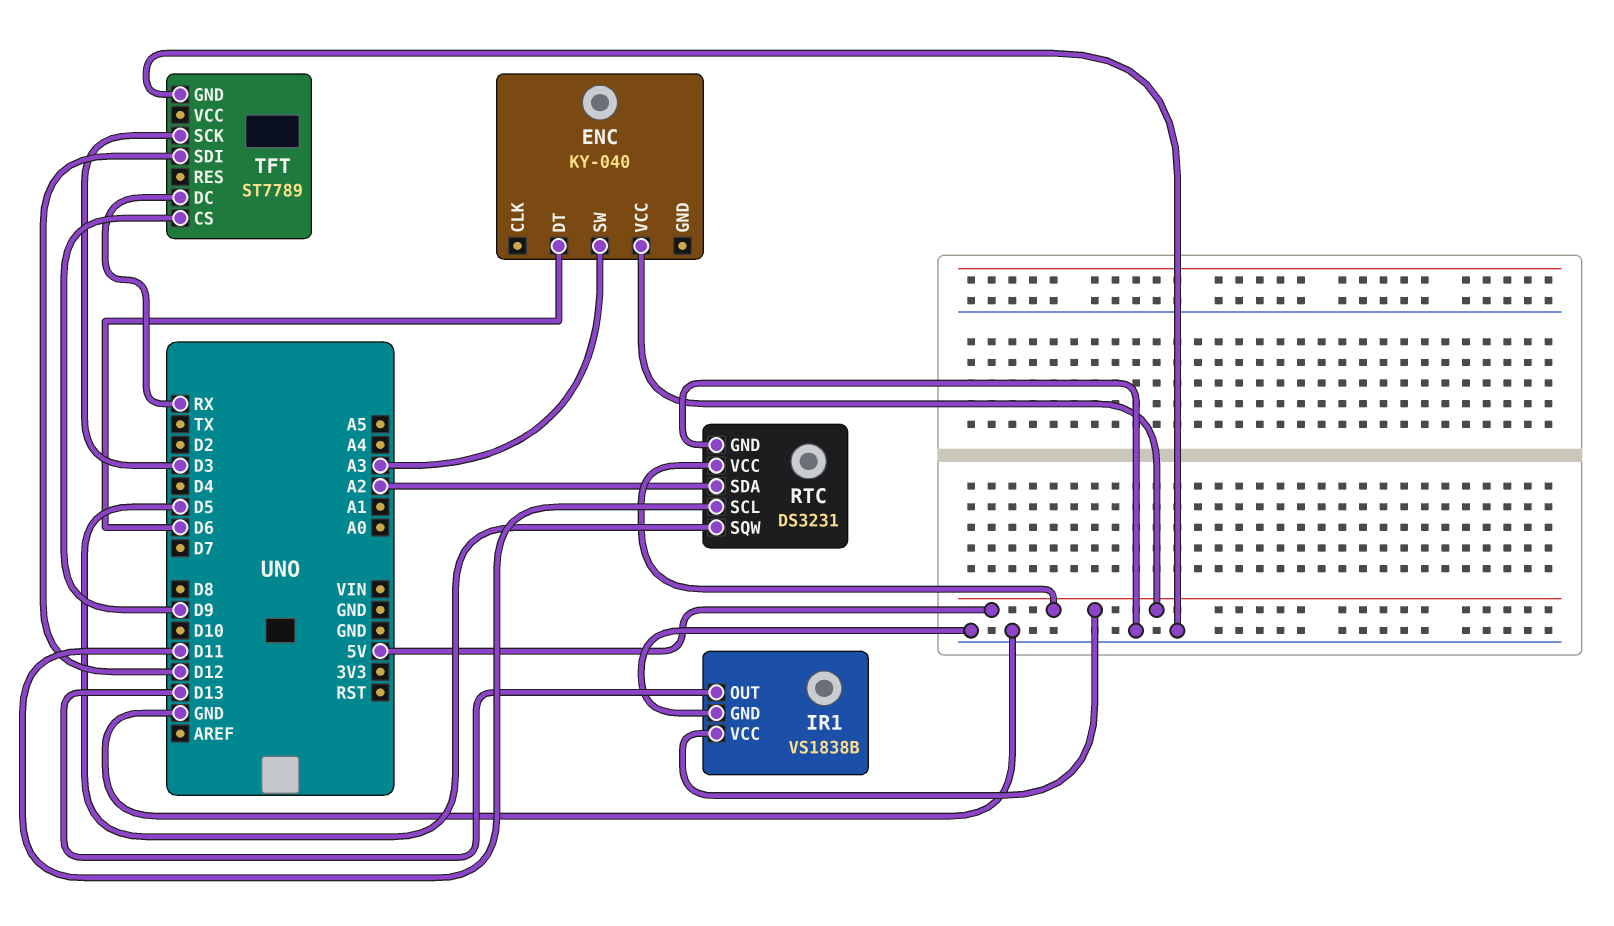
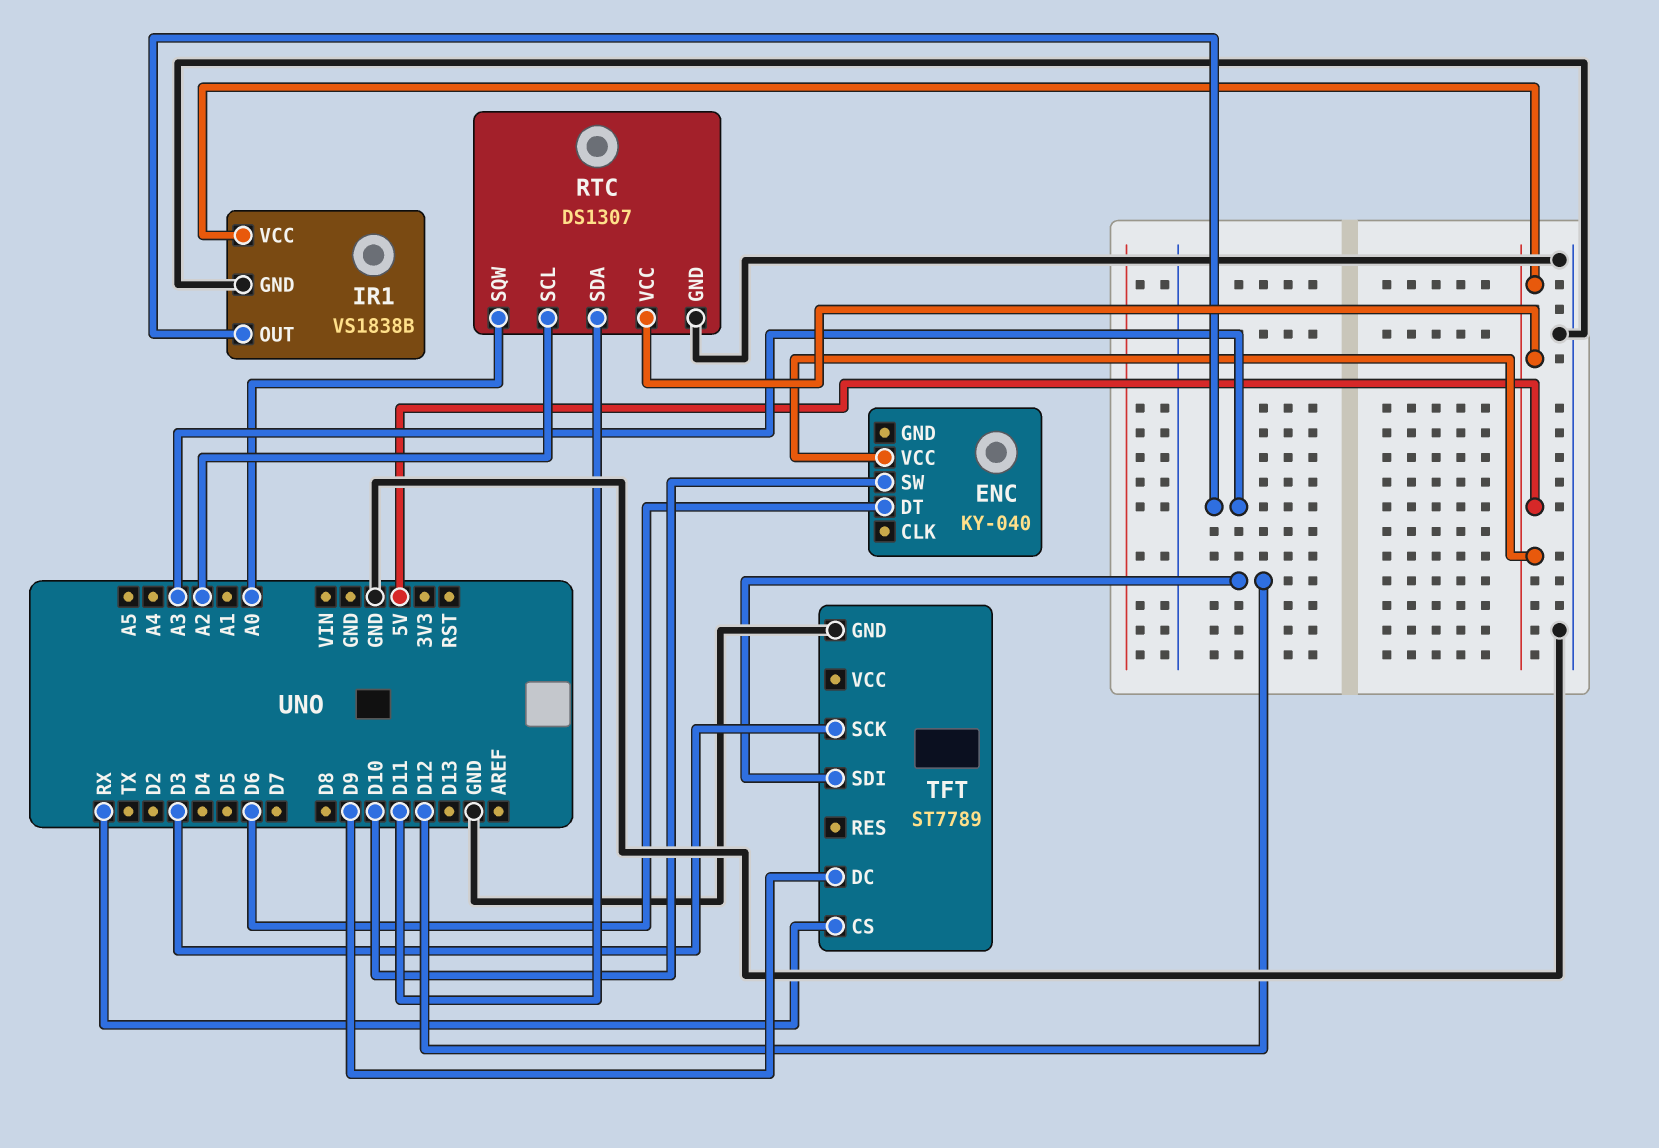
ENC pin SW: A3 -> D10
IR1 pin OUT: D13 -> A3
RTC: DS3231 -> DS1307
RTC pin SCL: D11 -> A2
RTC pin SDA: A2 -> D11
RTC pin SQW: D5 -> A0
TFT pin CS: D9 -> RX
TFT pin DC: RX -> D9

